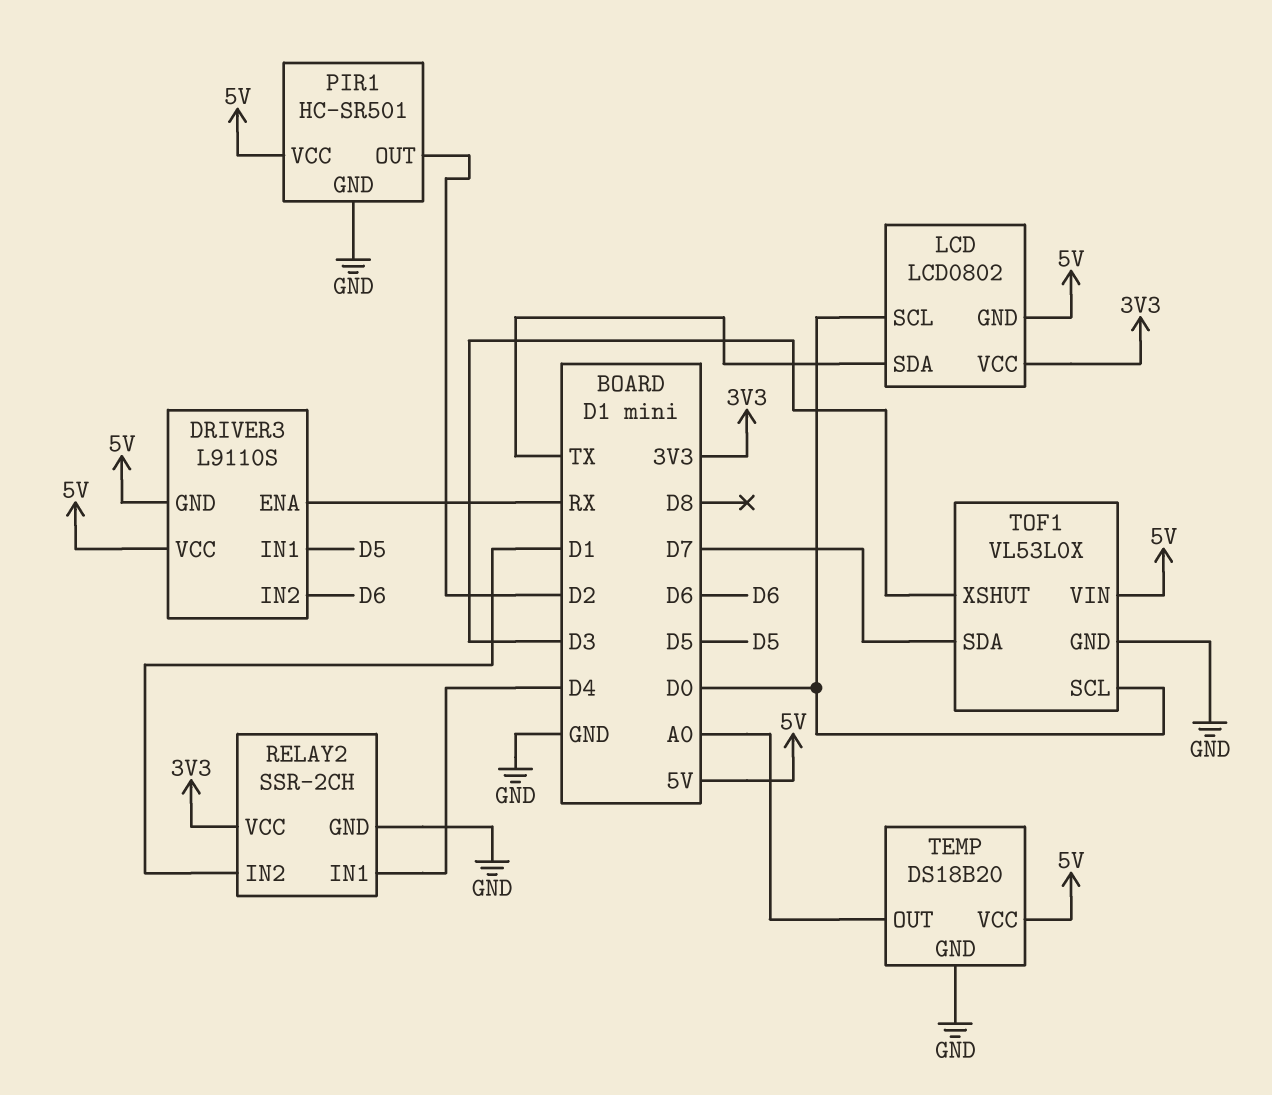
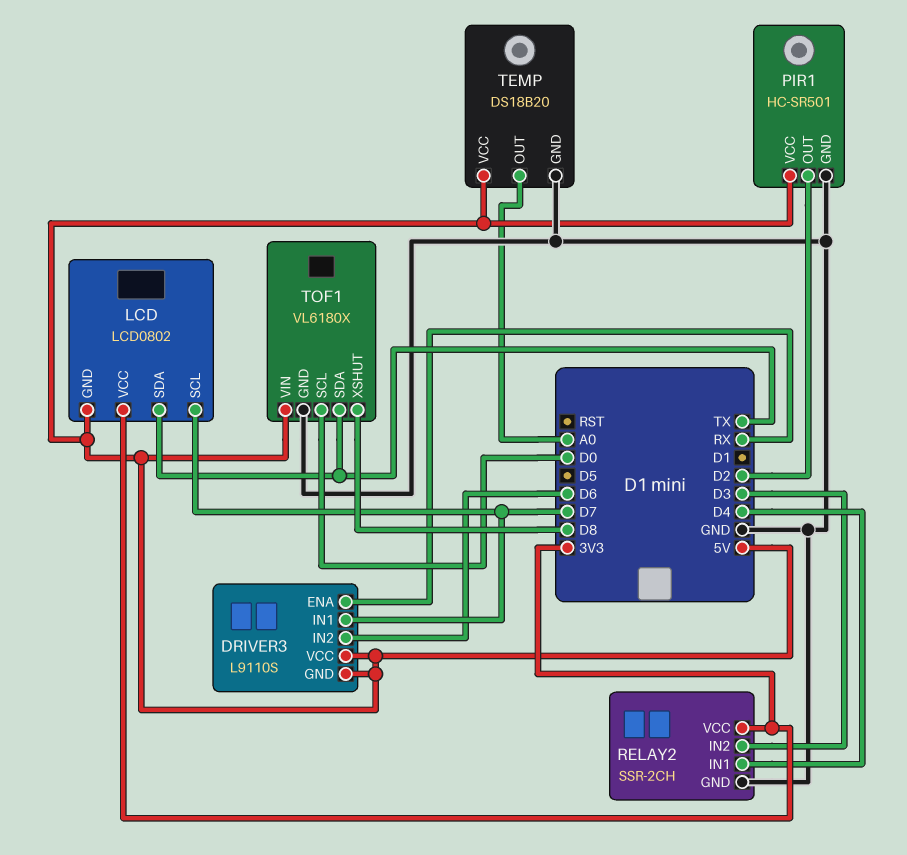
DRIVER3 pin IN1: D5 -> D7
LCD pin SCL: D0 -> D7
RELAY2 pin IN2: D1 -> D3
TOF1: VL53L0X -> VL6180X
TOF1 pin SDA: D7 -> TX
TOF1 pin XSHUT: D3 -> D8

